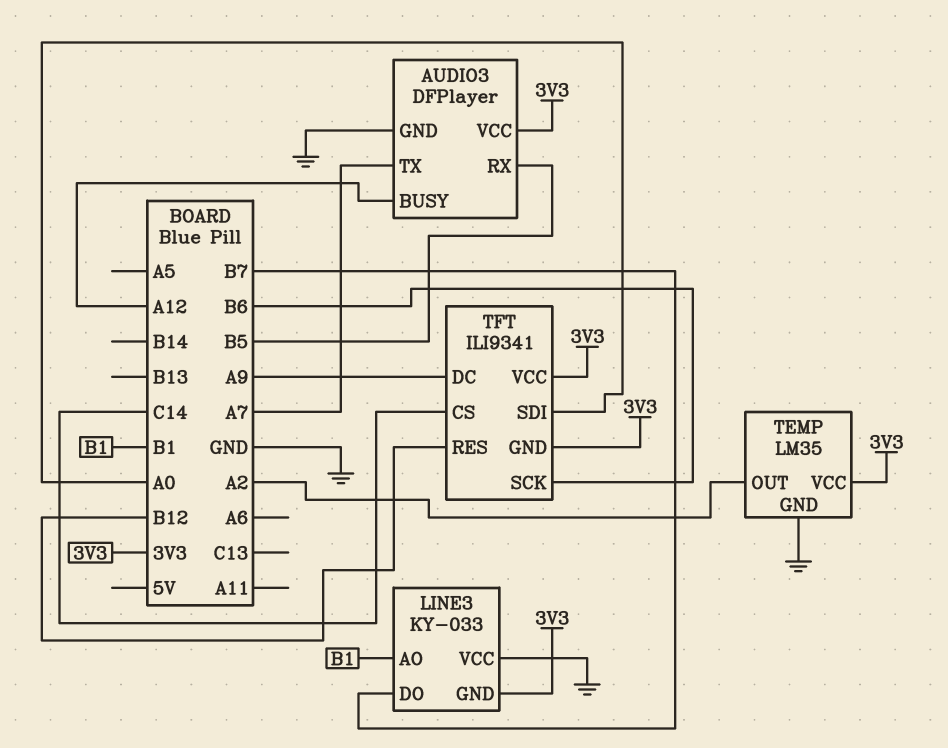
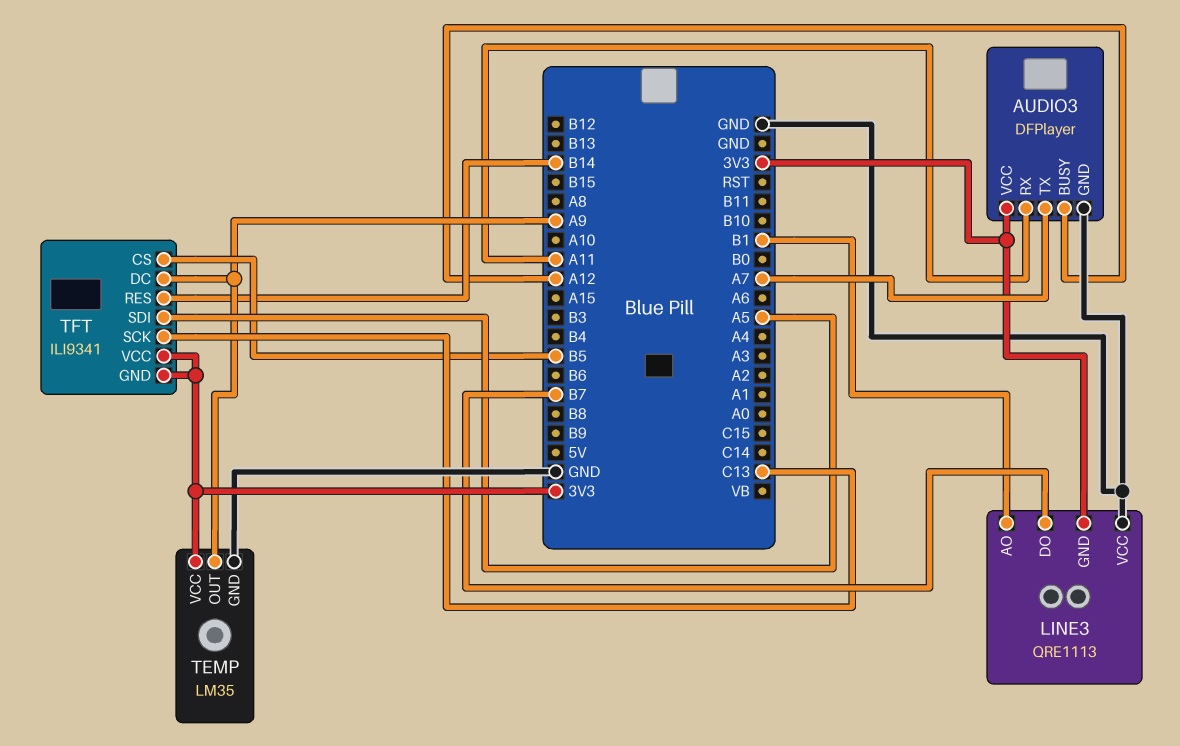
AUDIO3 pin RX: B5 -> A11
LINE3: KY-033 -> QRE1113
TEMP pin OUT: A2 -> A9
TFT pin CS: C14 -> B5
TFT pin RES: B12 -> B14
TFT pin SCK: B6 -> C13
TFT pin SDI: A0 -> A5

